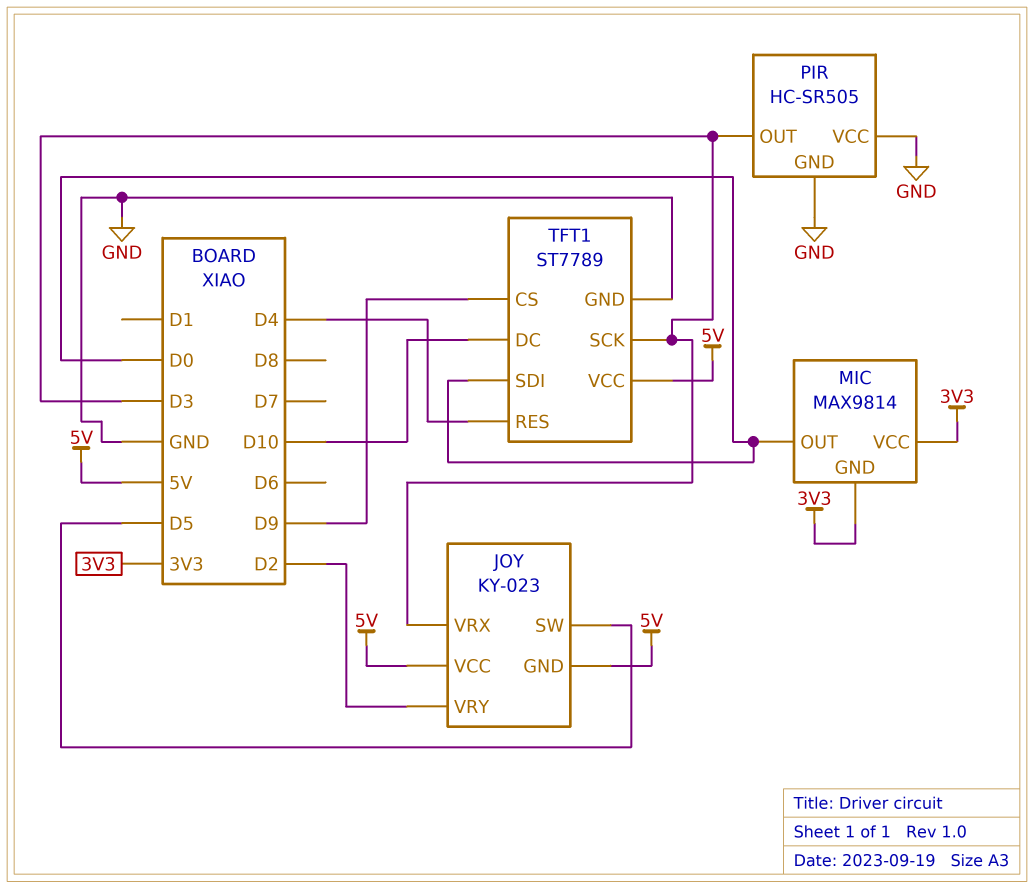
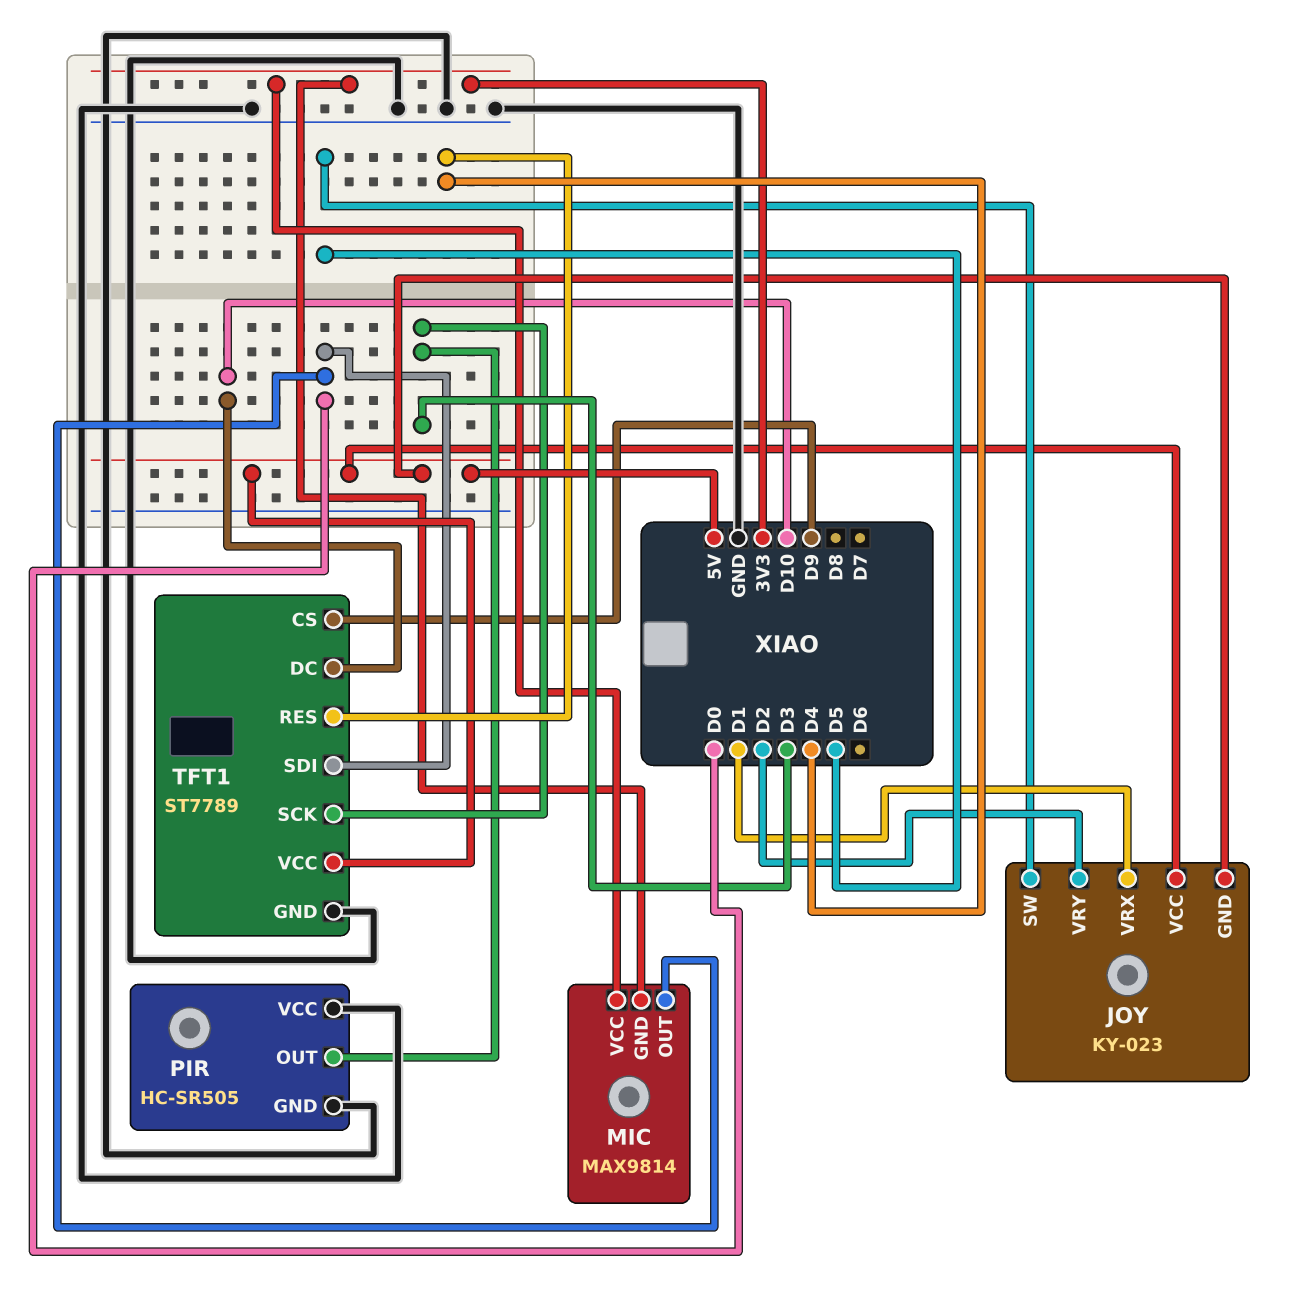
JOY pin VRX: D3 -> D1

